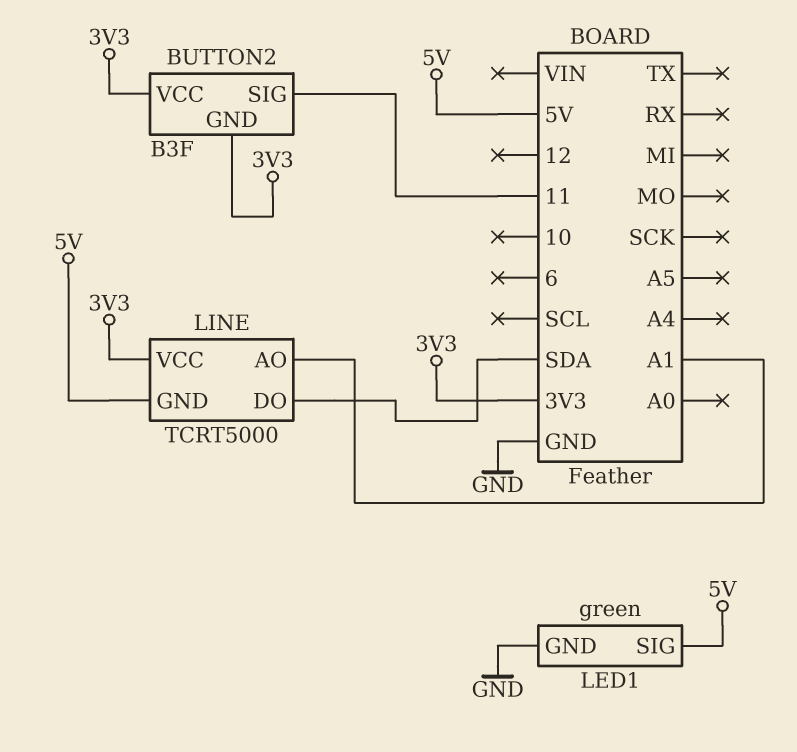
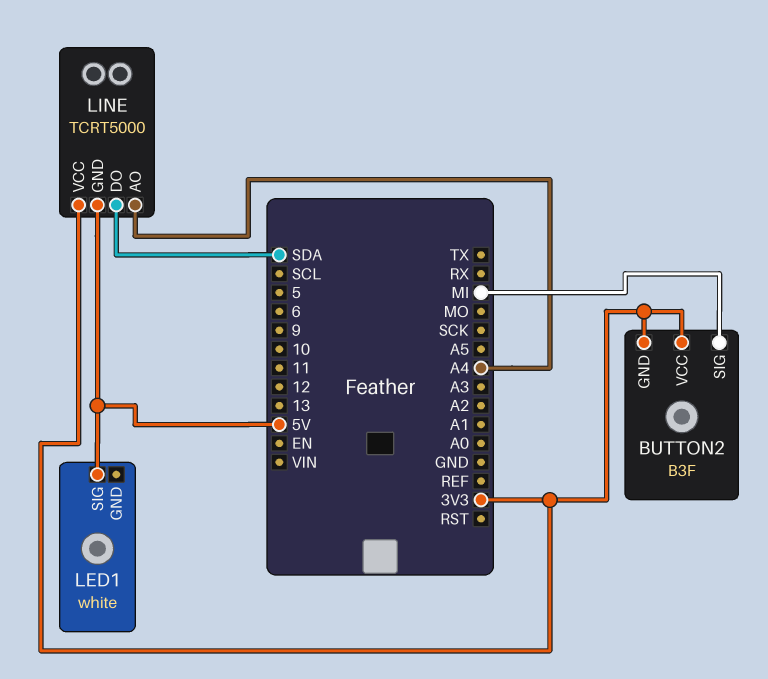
BUTTON2 pin SIG: 11 -> MI
LED1: green -> white
LED1 pin GND: GND -> none
LINE pin AO: A1 -> A4

